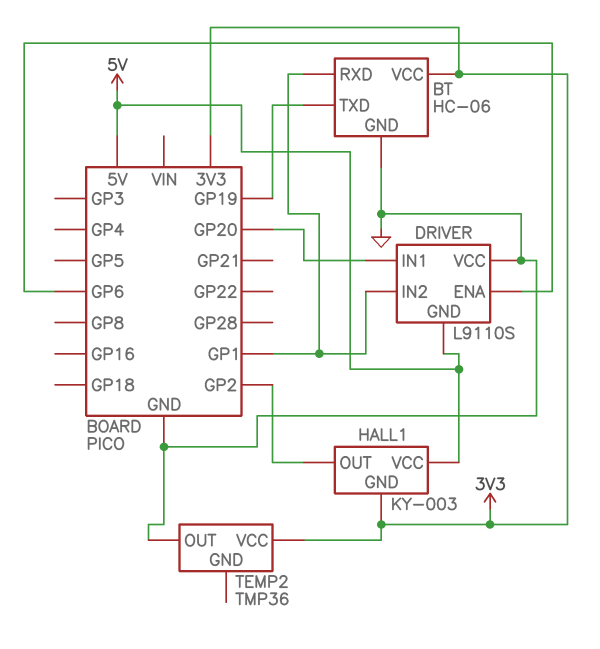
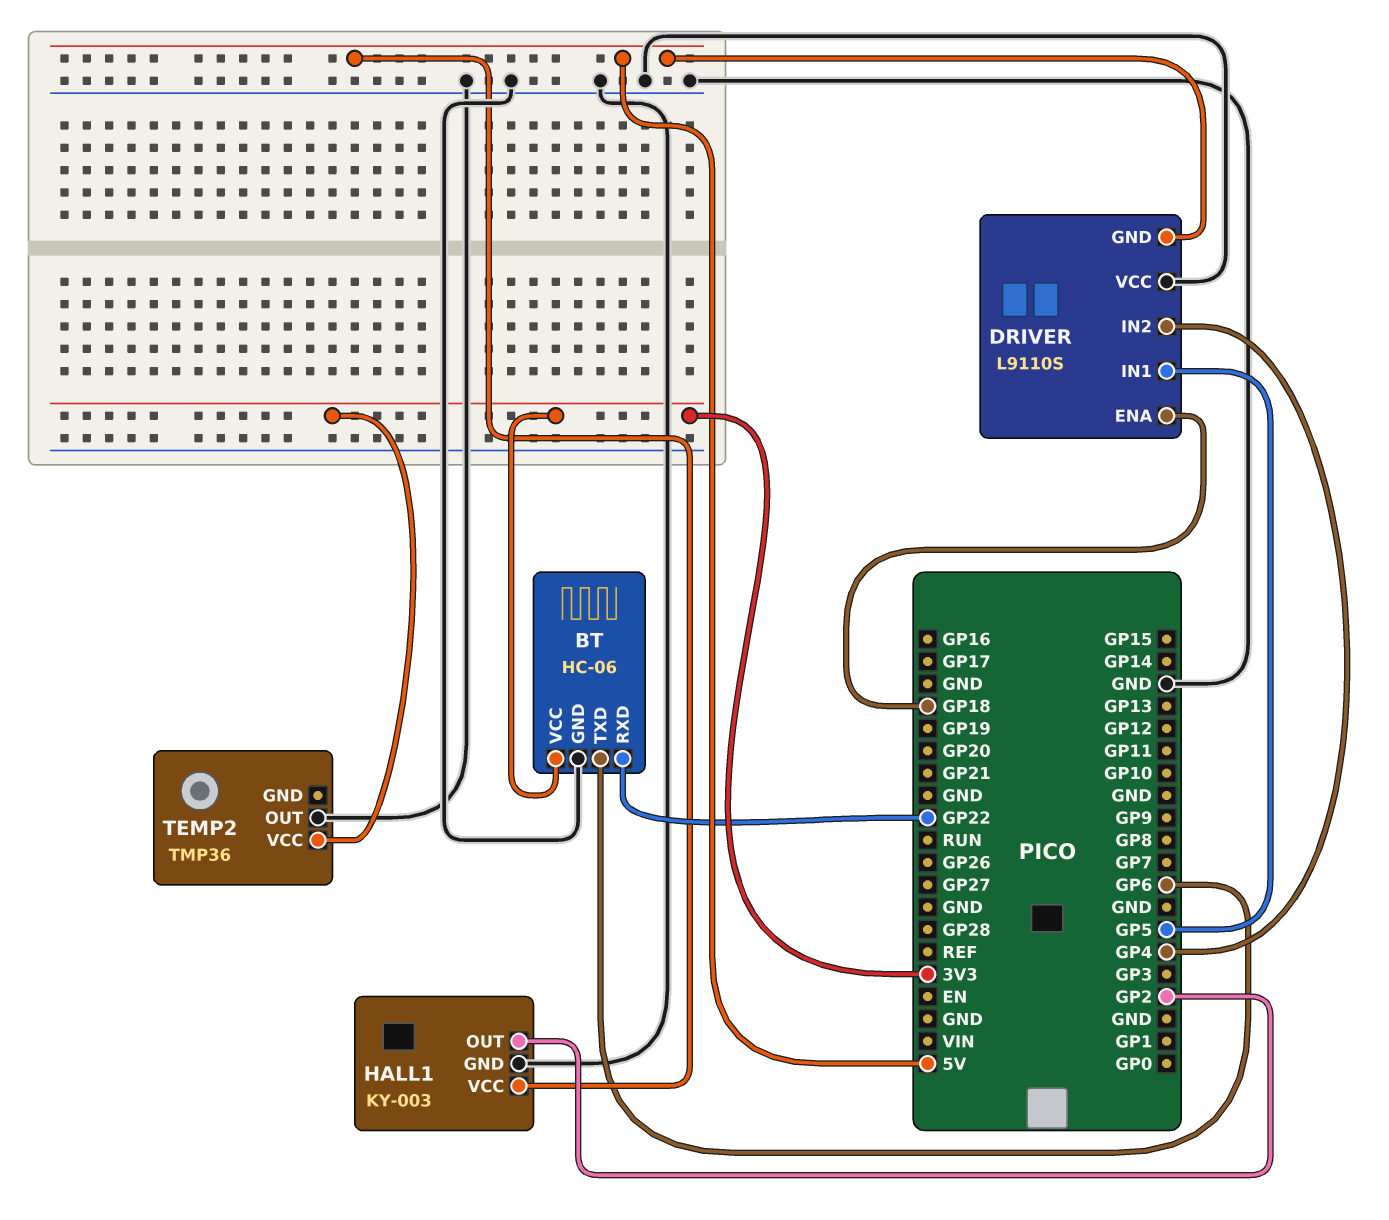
BT pin RXD: GP1 -> GP22
BT pin TXD: GP19 -> GP6
DRIVER pin ENA: GP6 -> GP18
DRIVER pin IN1: GP20 -> GP5
DRIVER pin IN2: GP1 -> GP4
HALL1 pin GND: 3V3 -> GND

